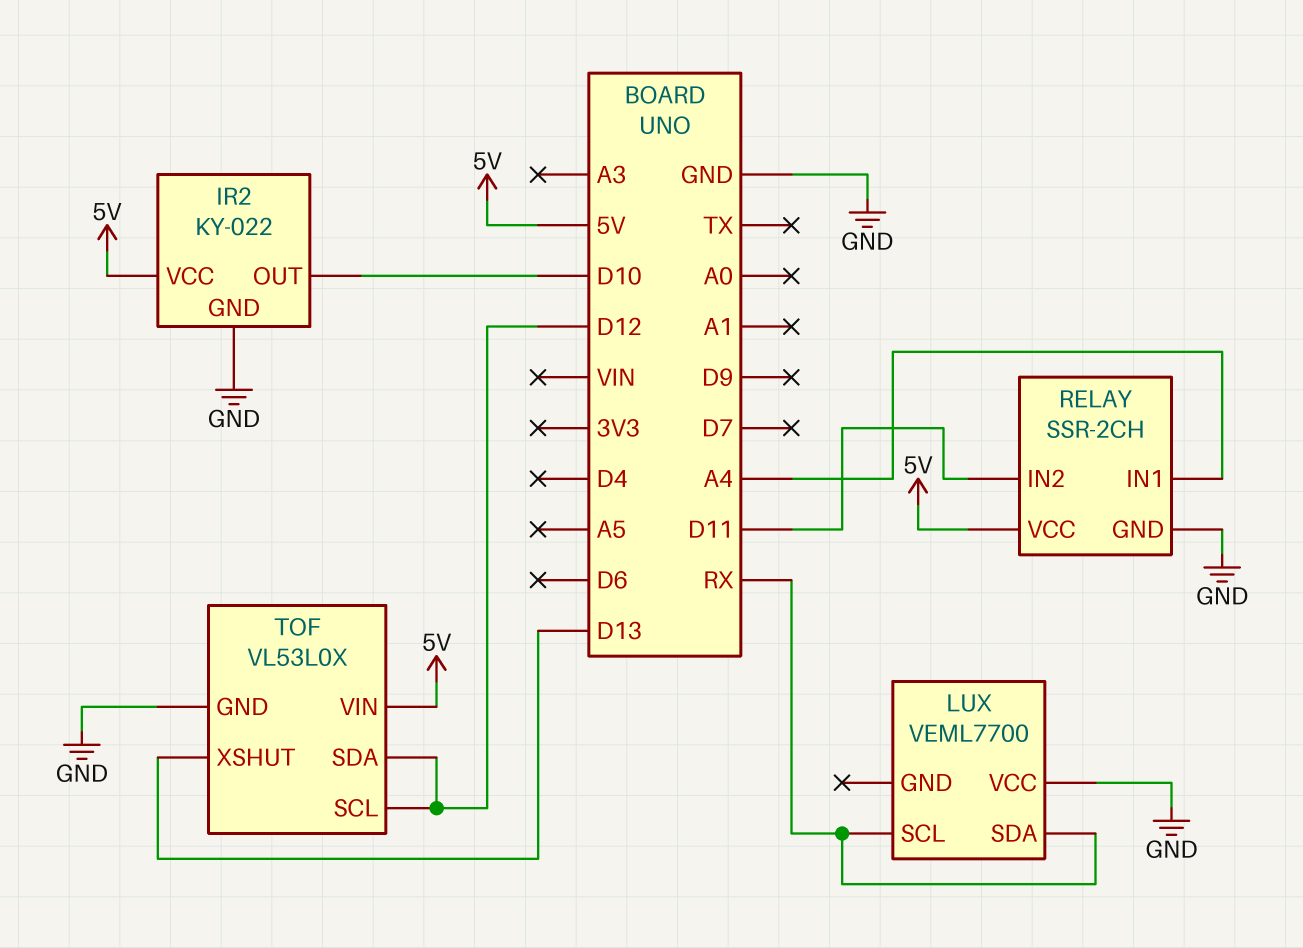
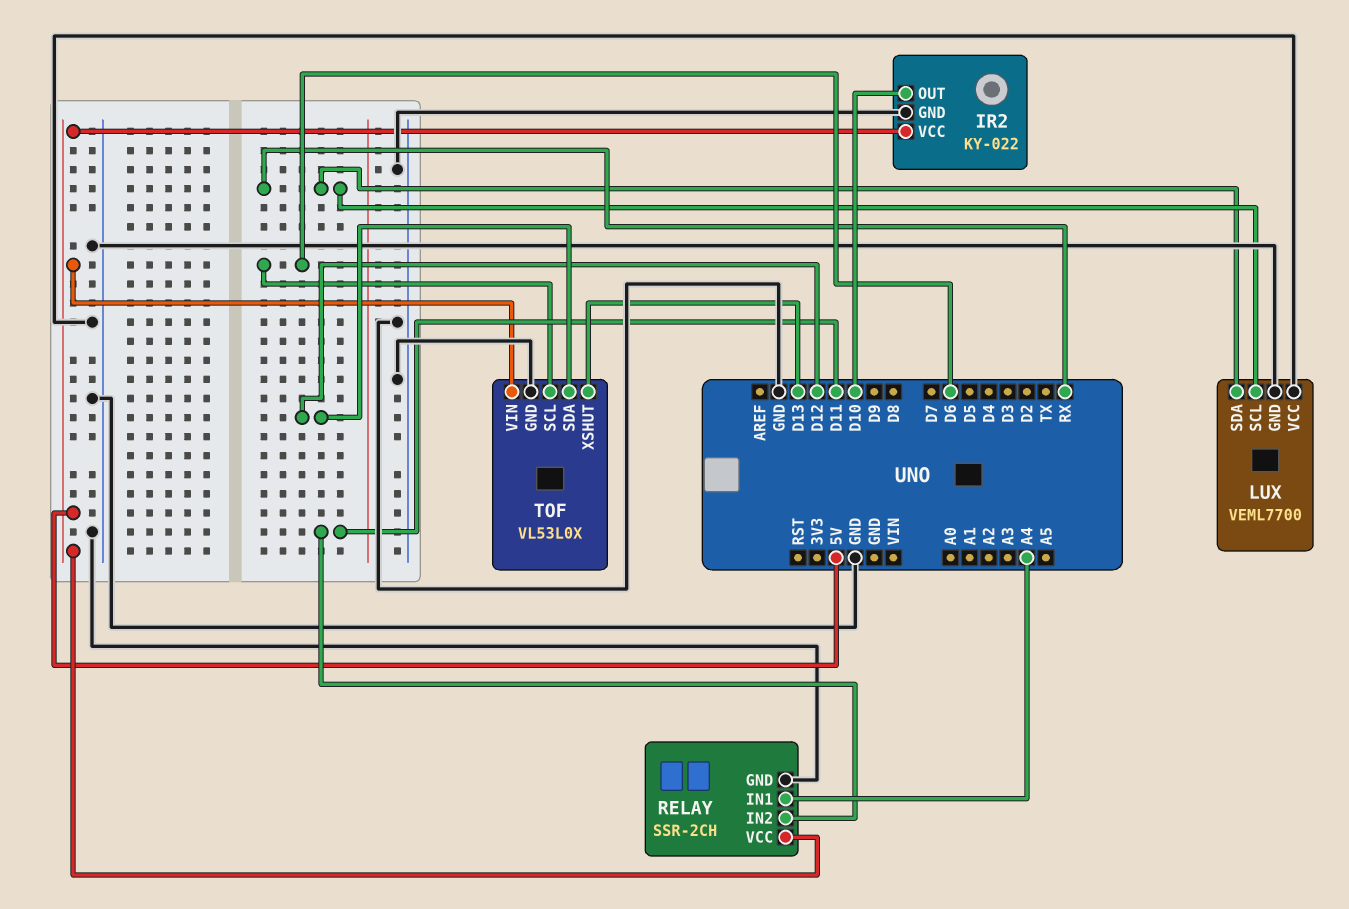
LUX pin GND: none -> GND
TOF pin SCL: D12 -> D6

